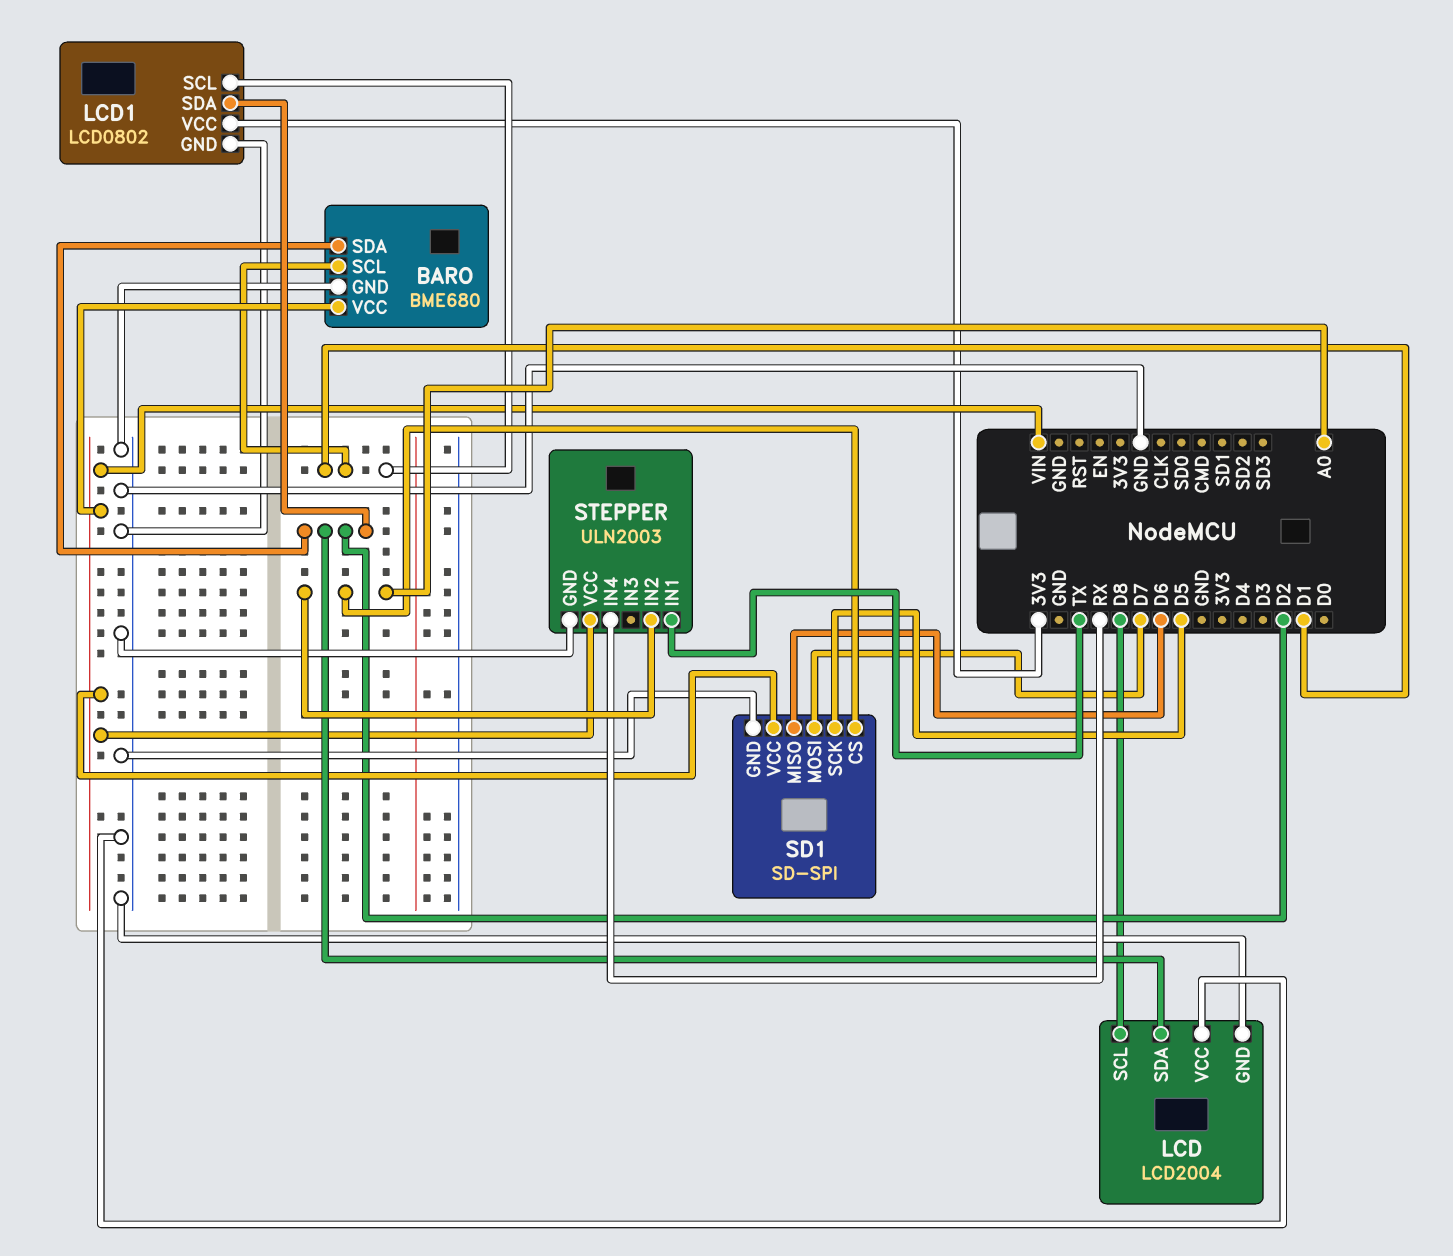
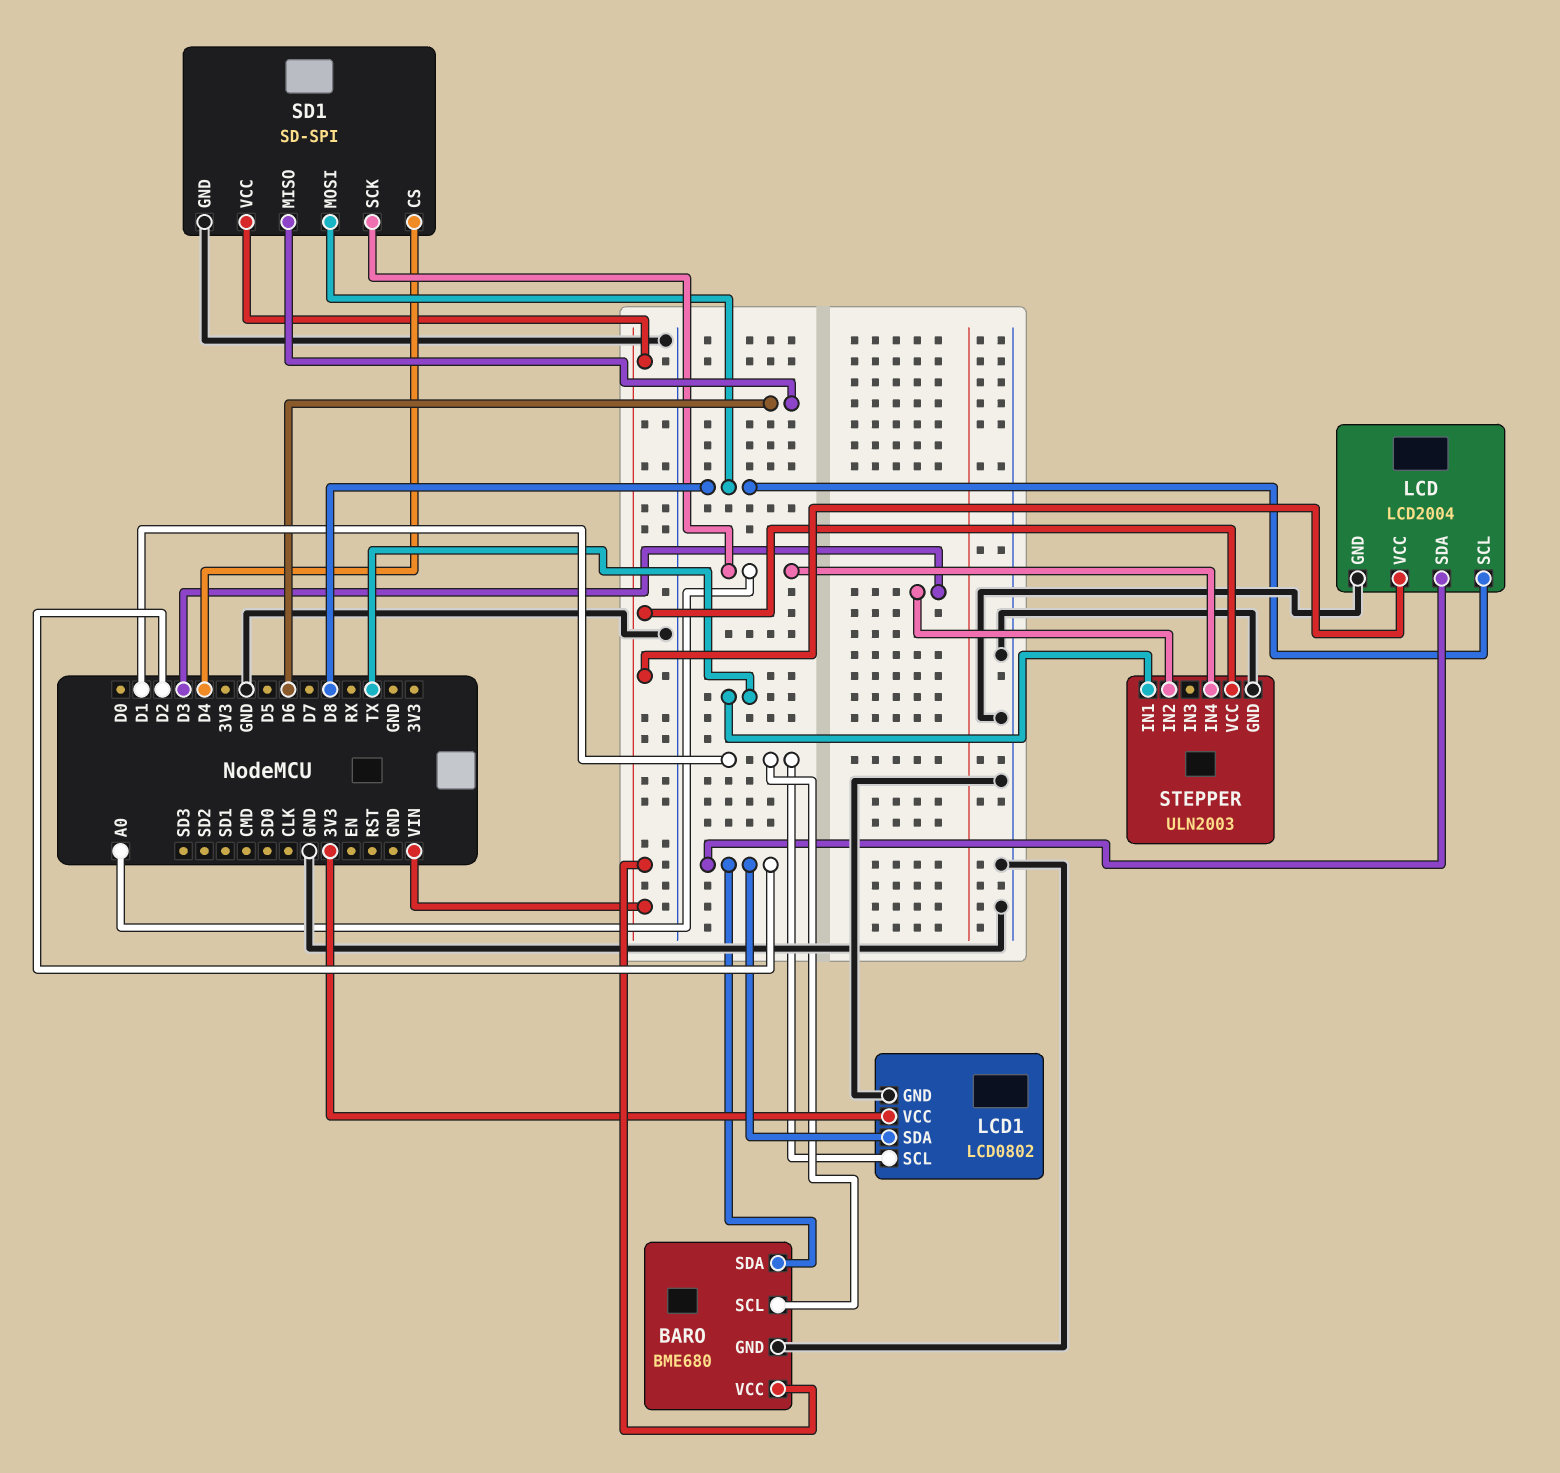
LCD pin VCC: GND -> VIN
SD1 pin CS: A0 -> D4
SD1 pin MOSI: D7 -> D8
SD1 pin SCK: D5 -> A0
STEPPER pin IN2: A0 -> D3
STEPPER pin IN4: RX -> A0

